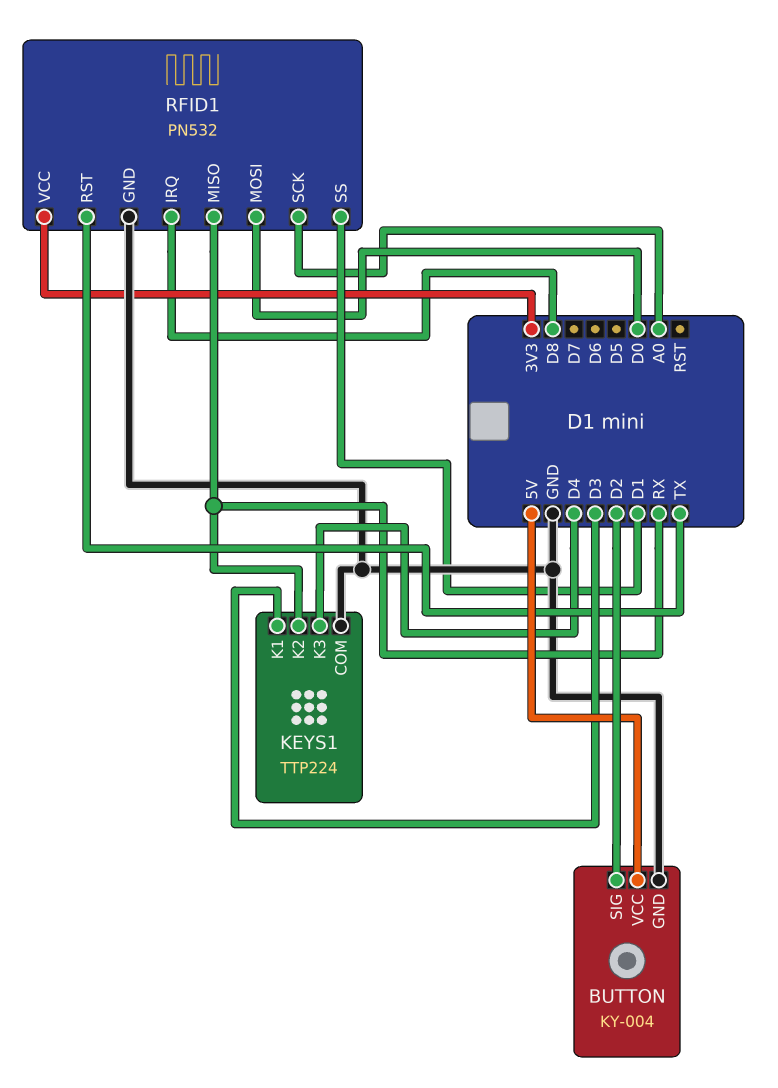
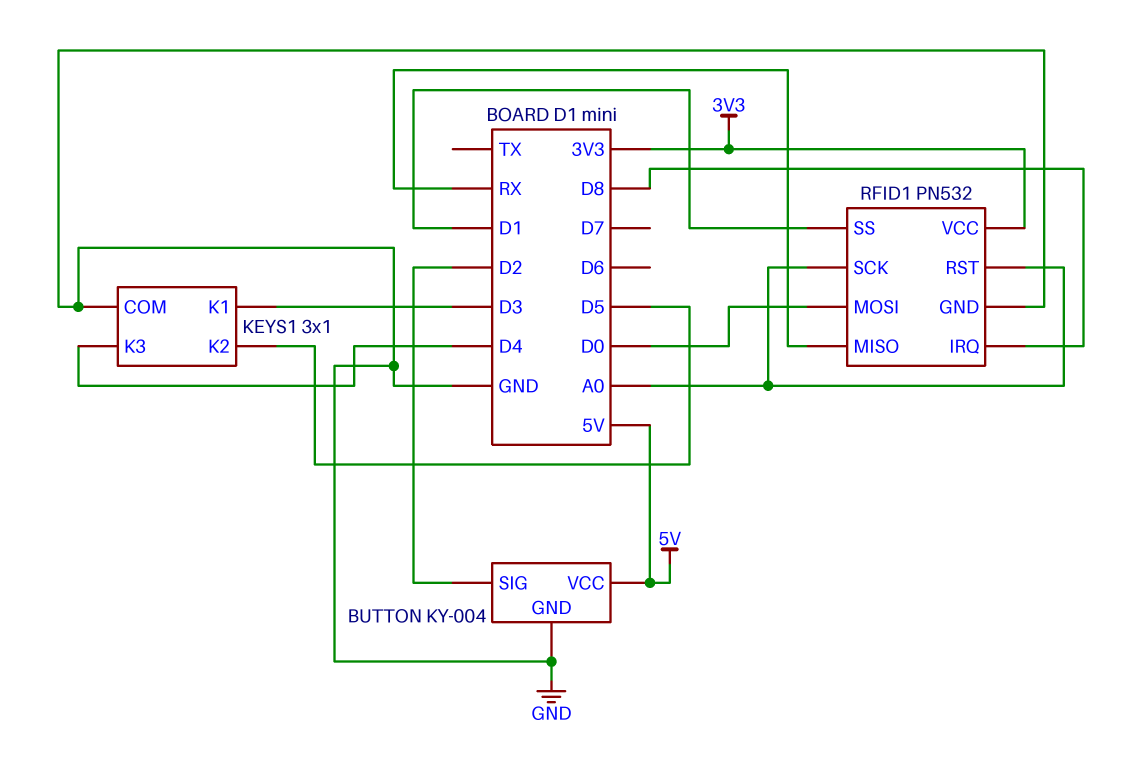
KEYS1: TTP224 -> 3x1
KEYS1 pin K2: RX -> D5
RFID1 pin RST: TX -> A0

